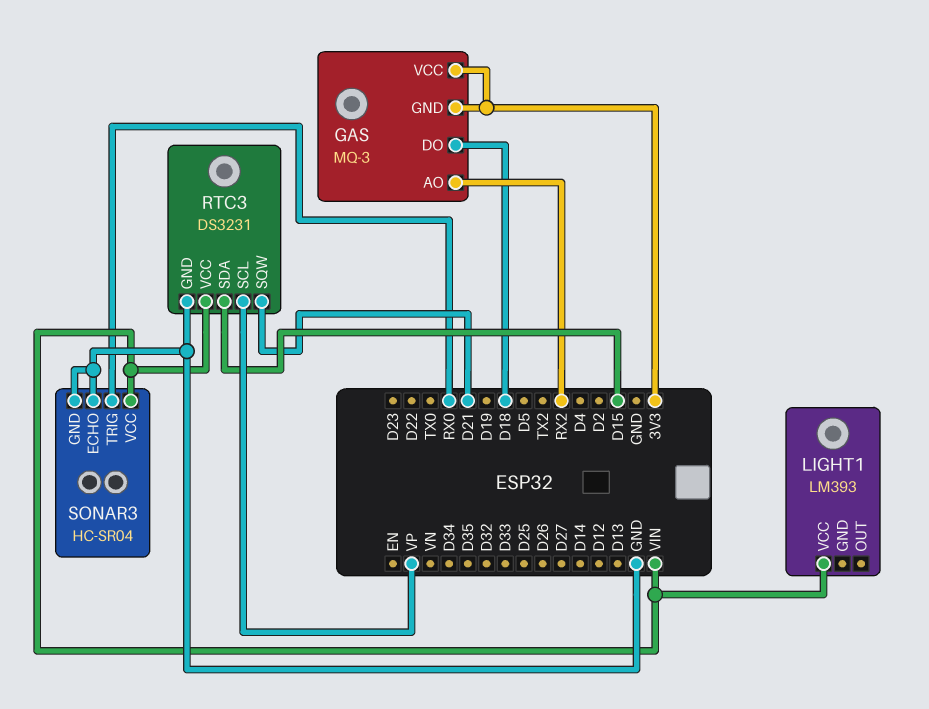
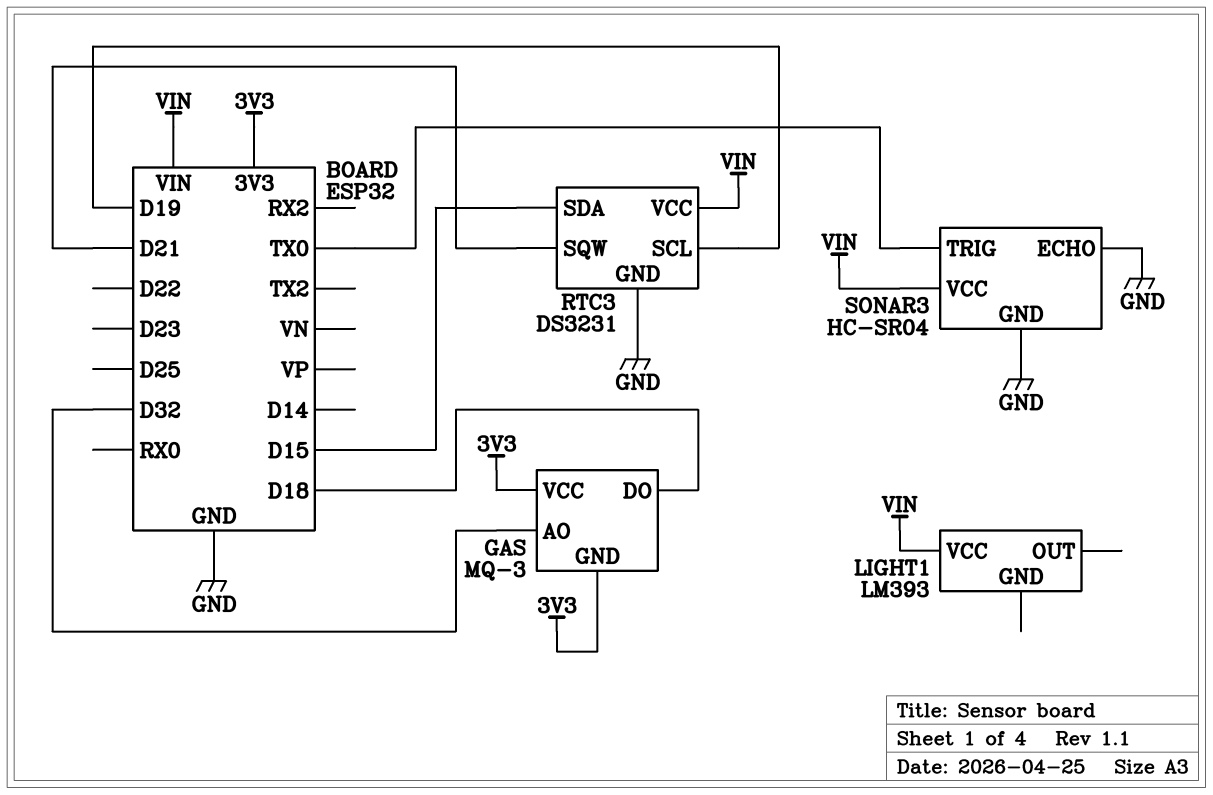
GAS pin AO: RX2 -> D32
RTC3 pin SCL: VP -> D19
SONAR3 pin TRIG: RX0 -> TX0

